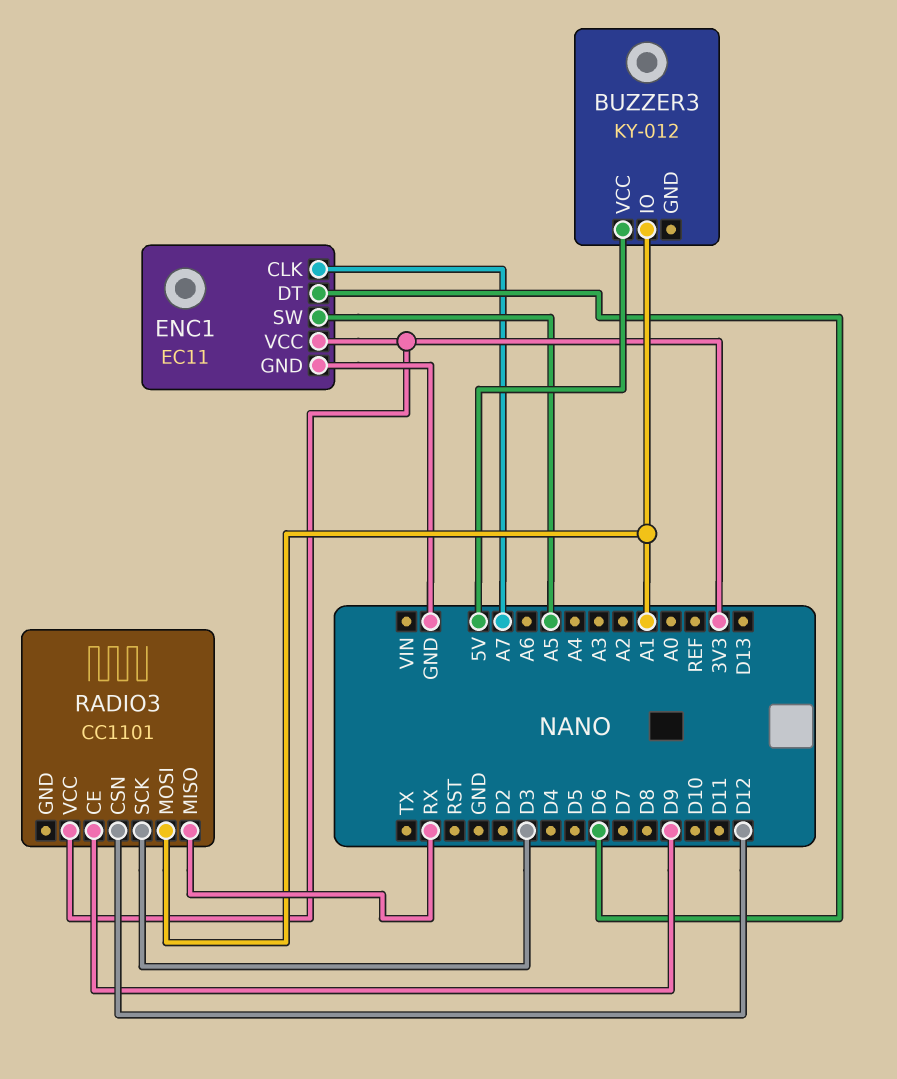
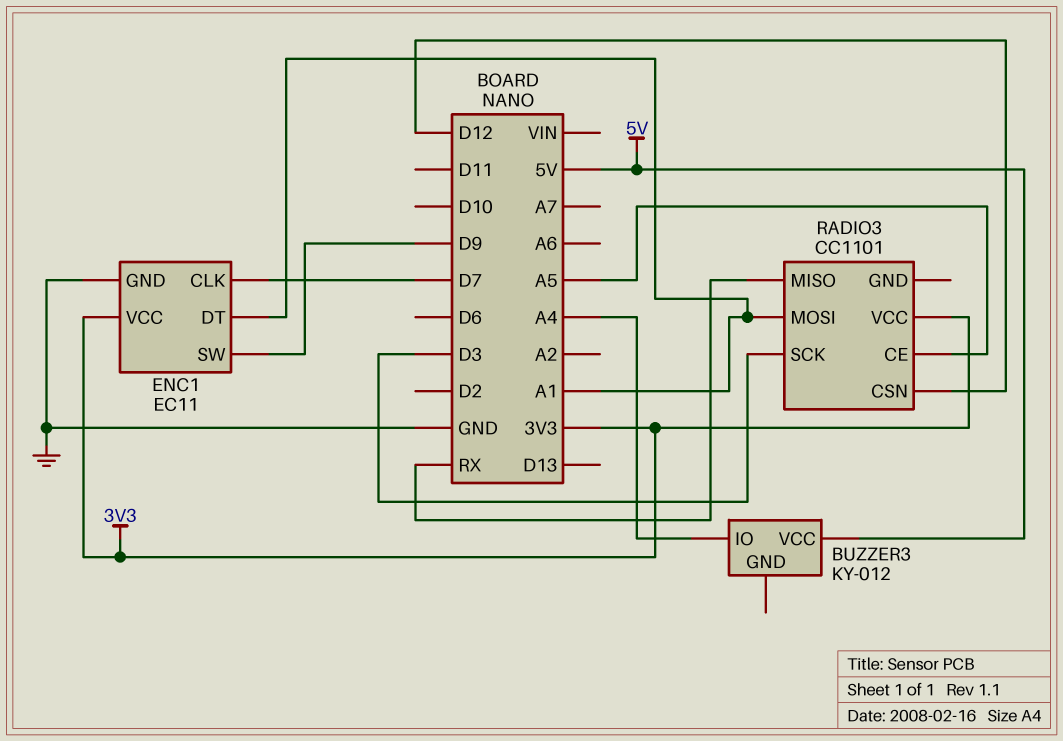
BUZZER3 pin IO: A1 -> A4
ENC1 pin CLK: A7 -> D7
ENC1 pin DT: D6 -> A1
ENC1 pin SW: A5 -> D9
RADIO3 pin CE: D9 -> A5

